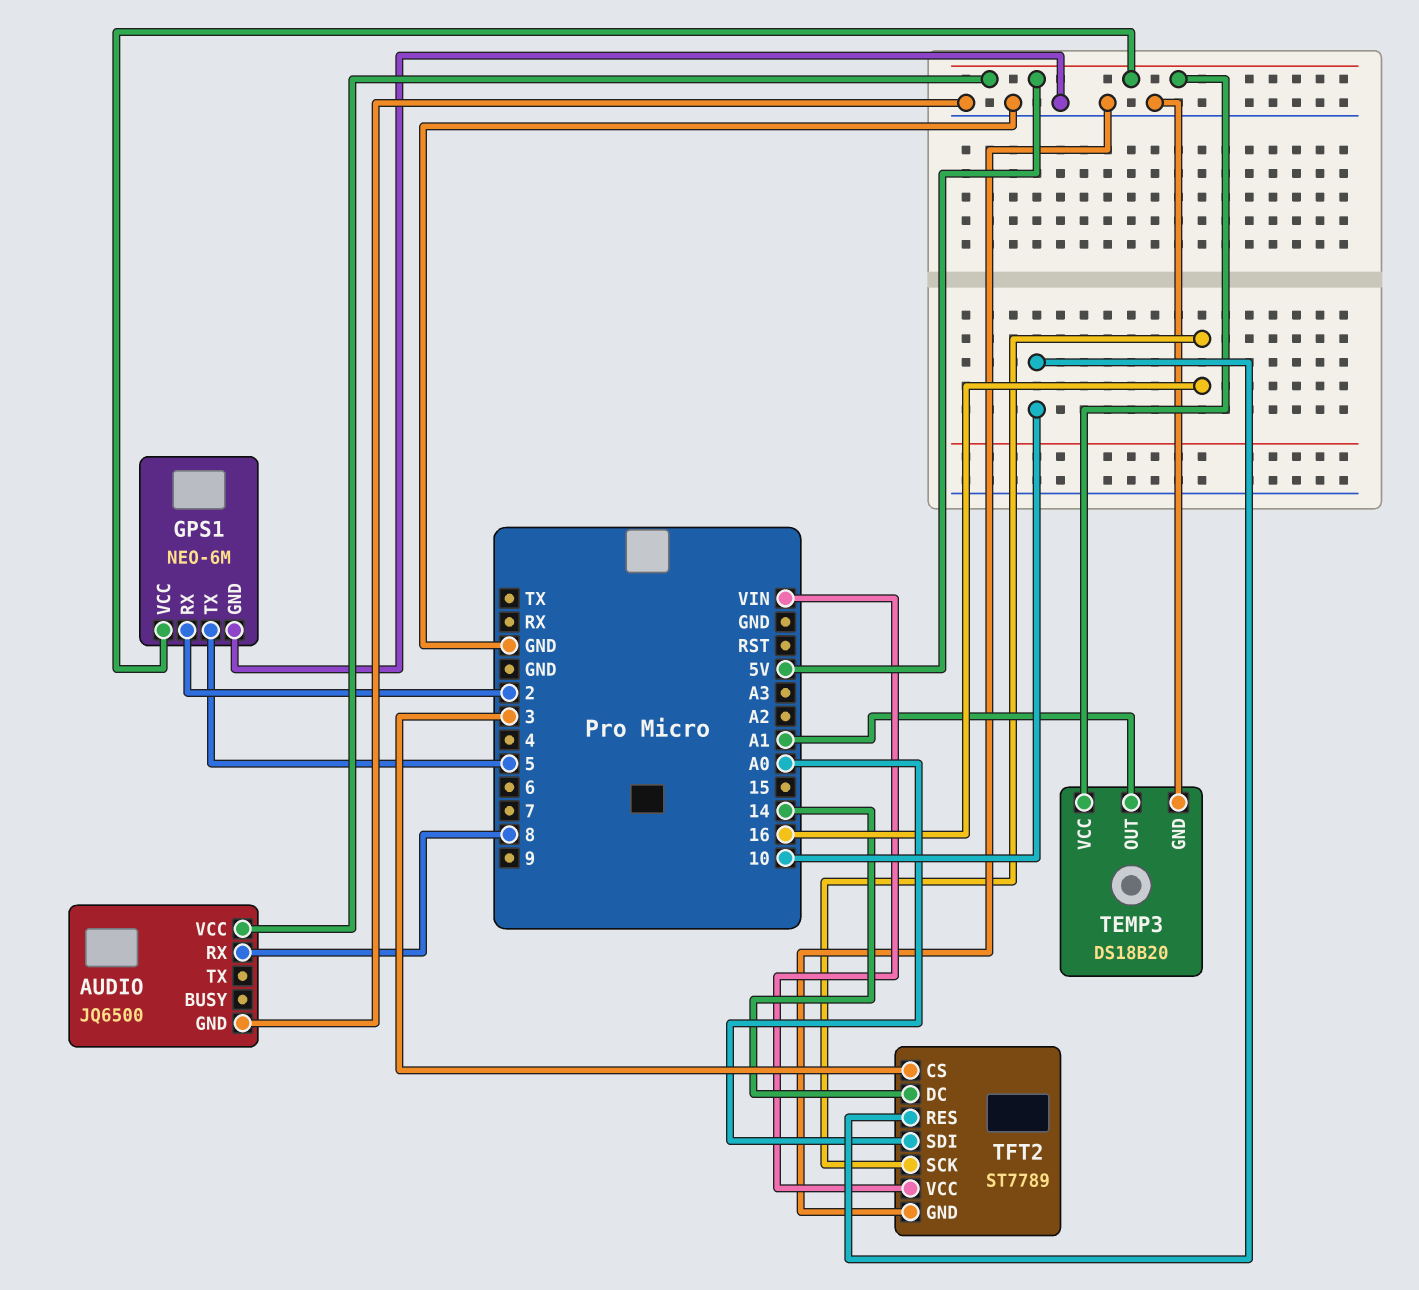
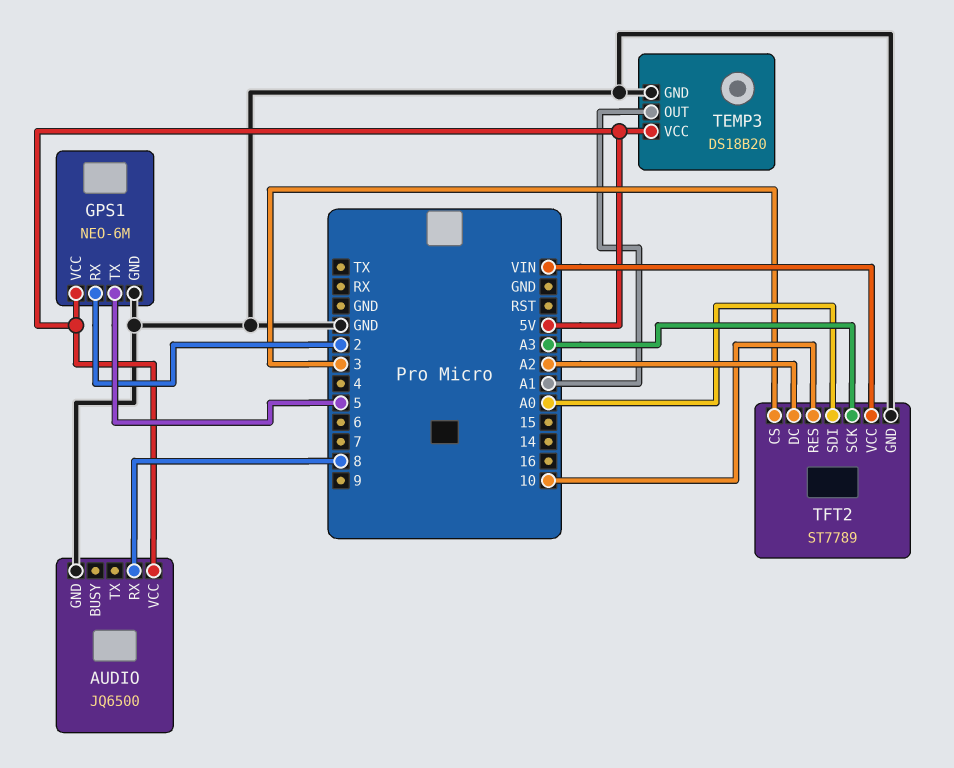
TFT2 pin DC: 14 -> A2
TFT2 pin SCK: 16 -> A3

